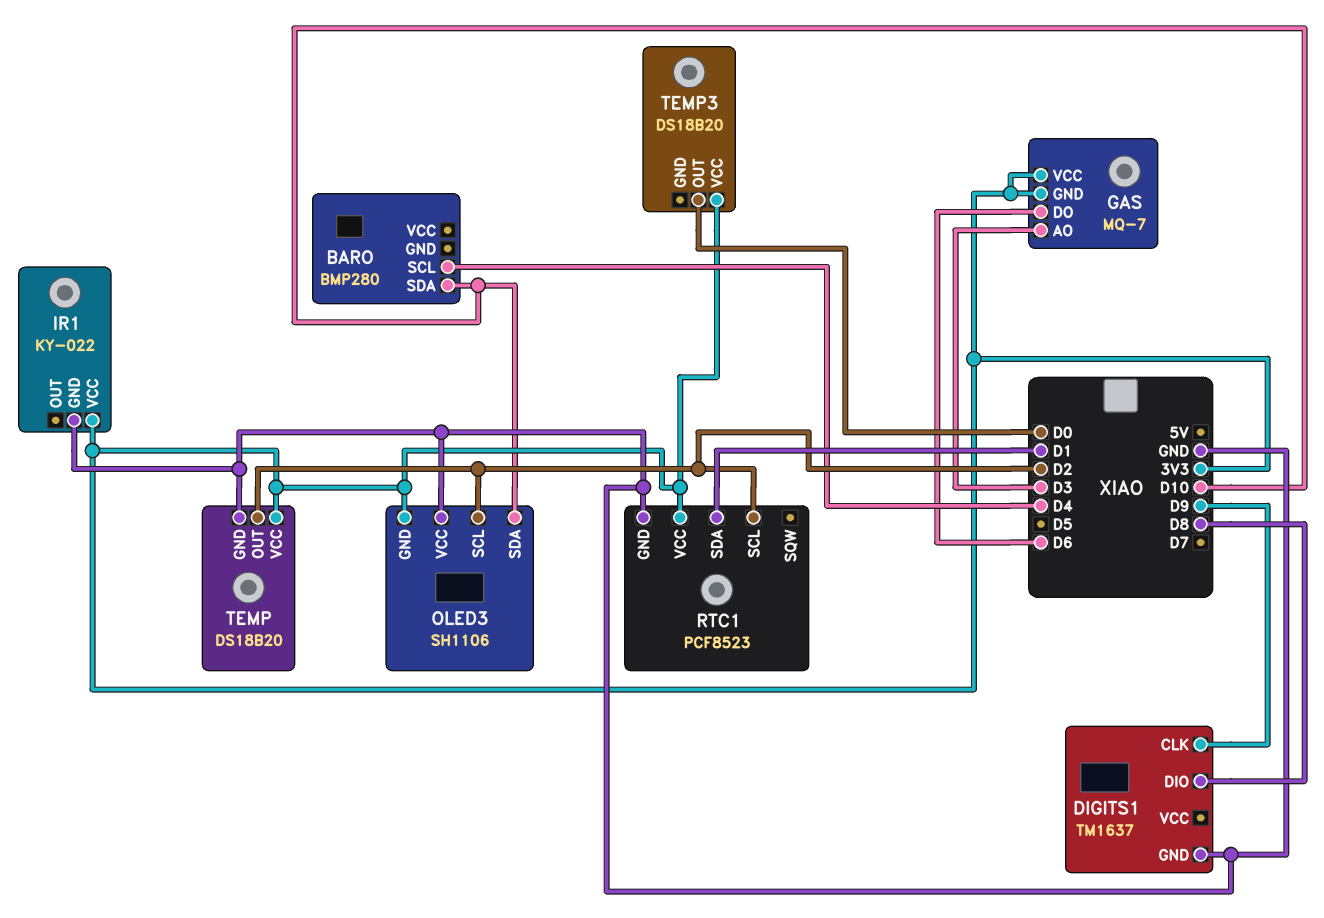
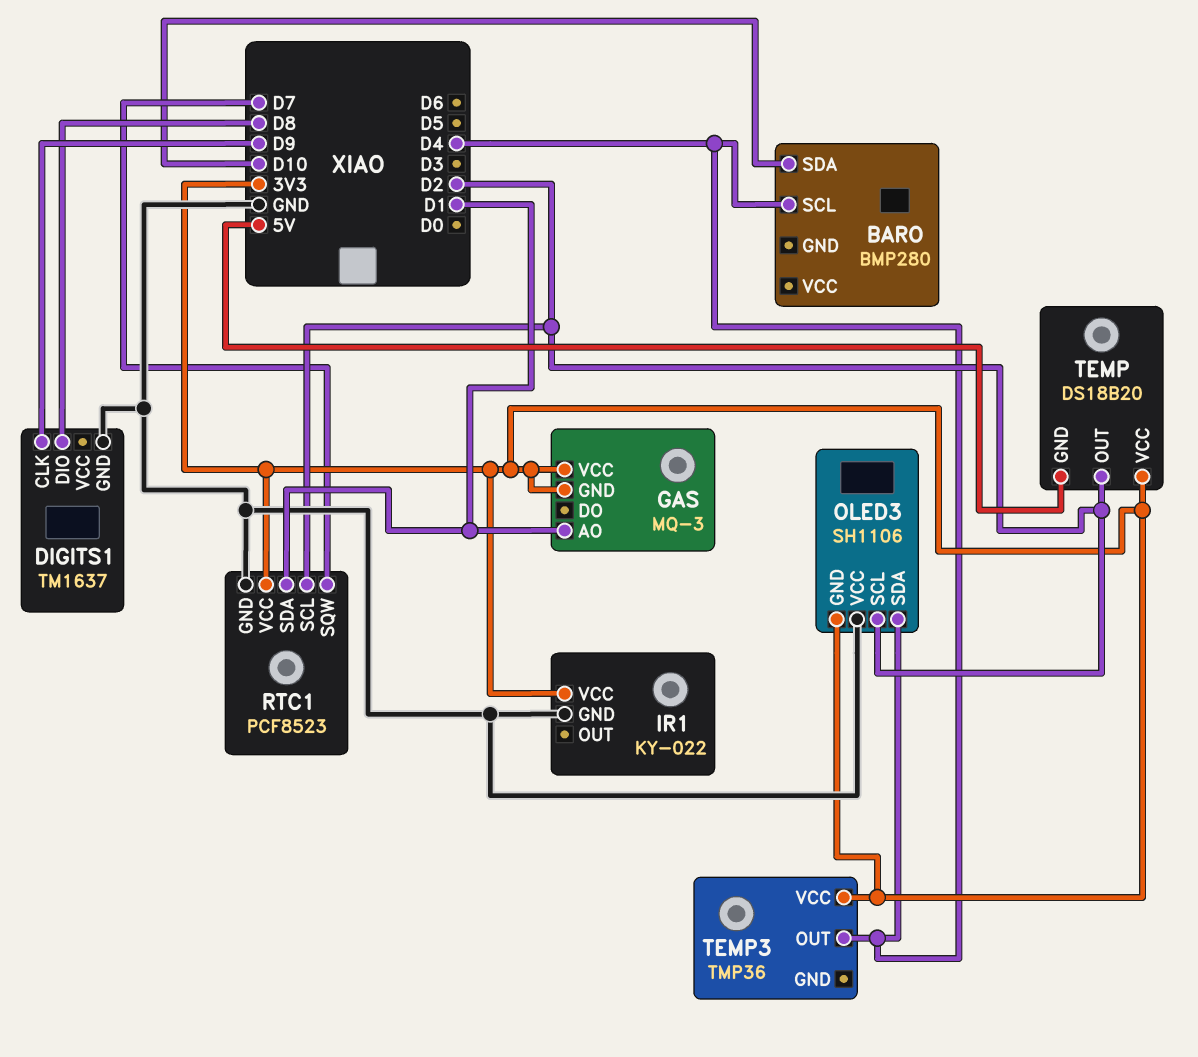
GAS: MQ-7 -> MQ-3
GAS pin AO: D3 -> D1
GAS pin DO: D6 -> none
OLED3 pin SDA: D10 -> D4
RTC1 pin SQW: none -> D7
TEMP pin GND: GND -> 5V
TEMP3: DS18B20 -> TMP36
TEMP3 pin OUT: D0 -> D4

